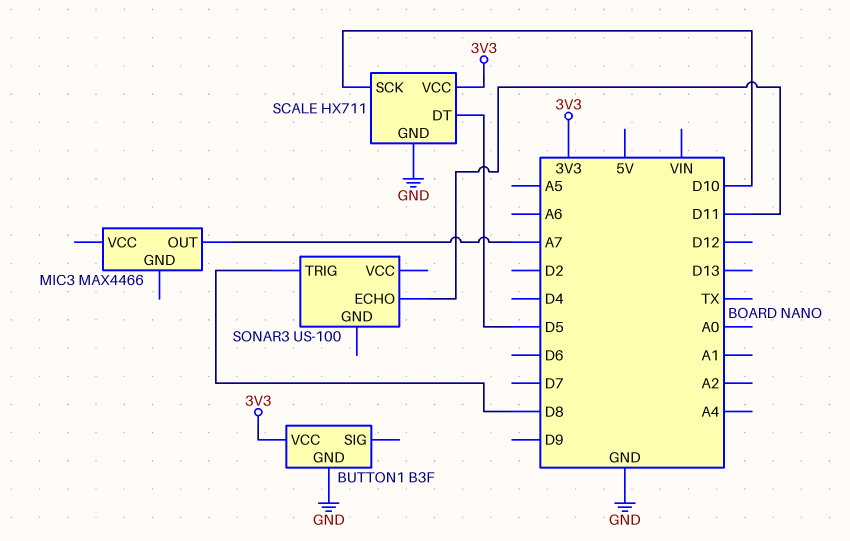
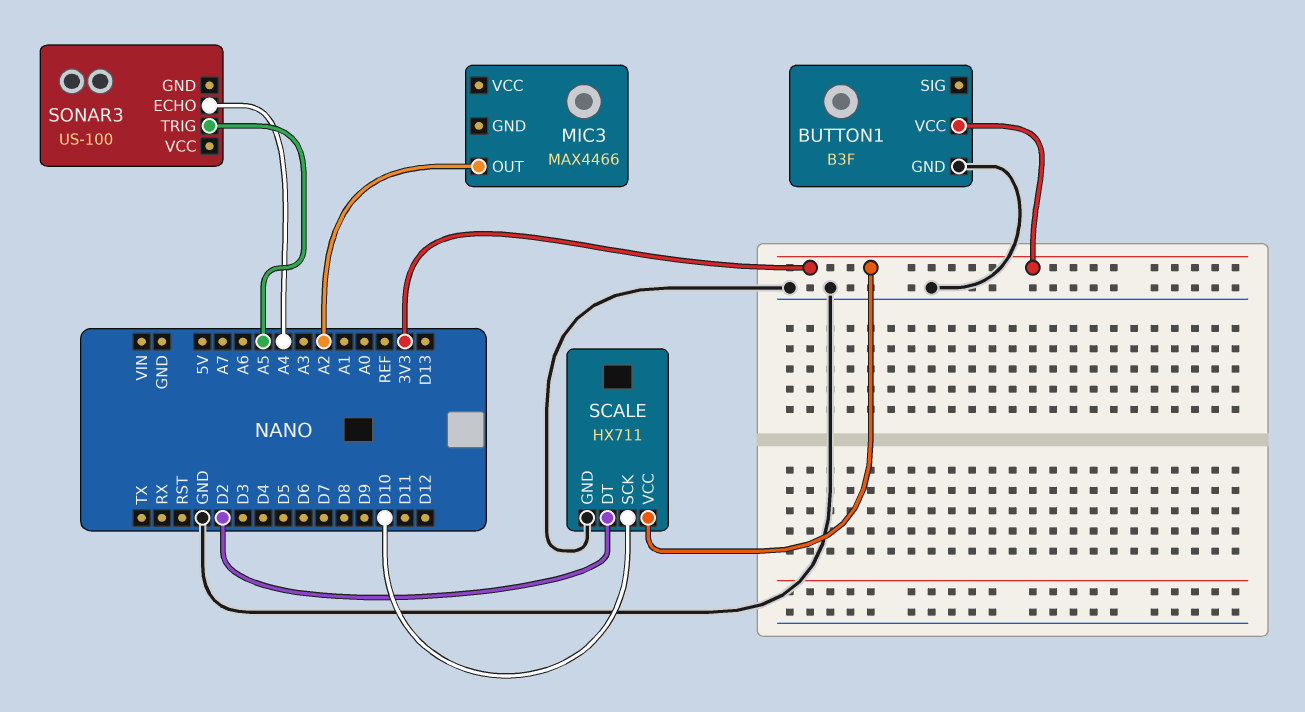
MIC3 pin OUT: A7 -> A2
SCALE pin DT: D5 -> D2
SONAR3 pin ECHO: D11 -> A4
SONAR3 pin TRIG: D8 -> A5

